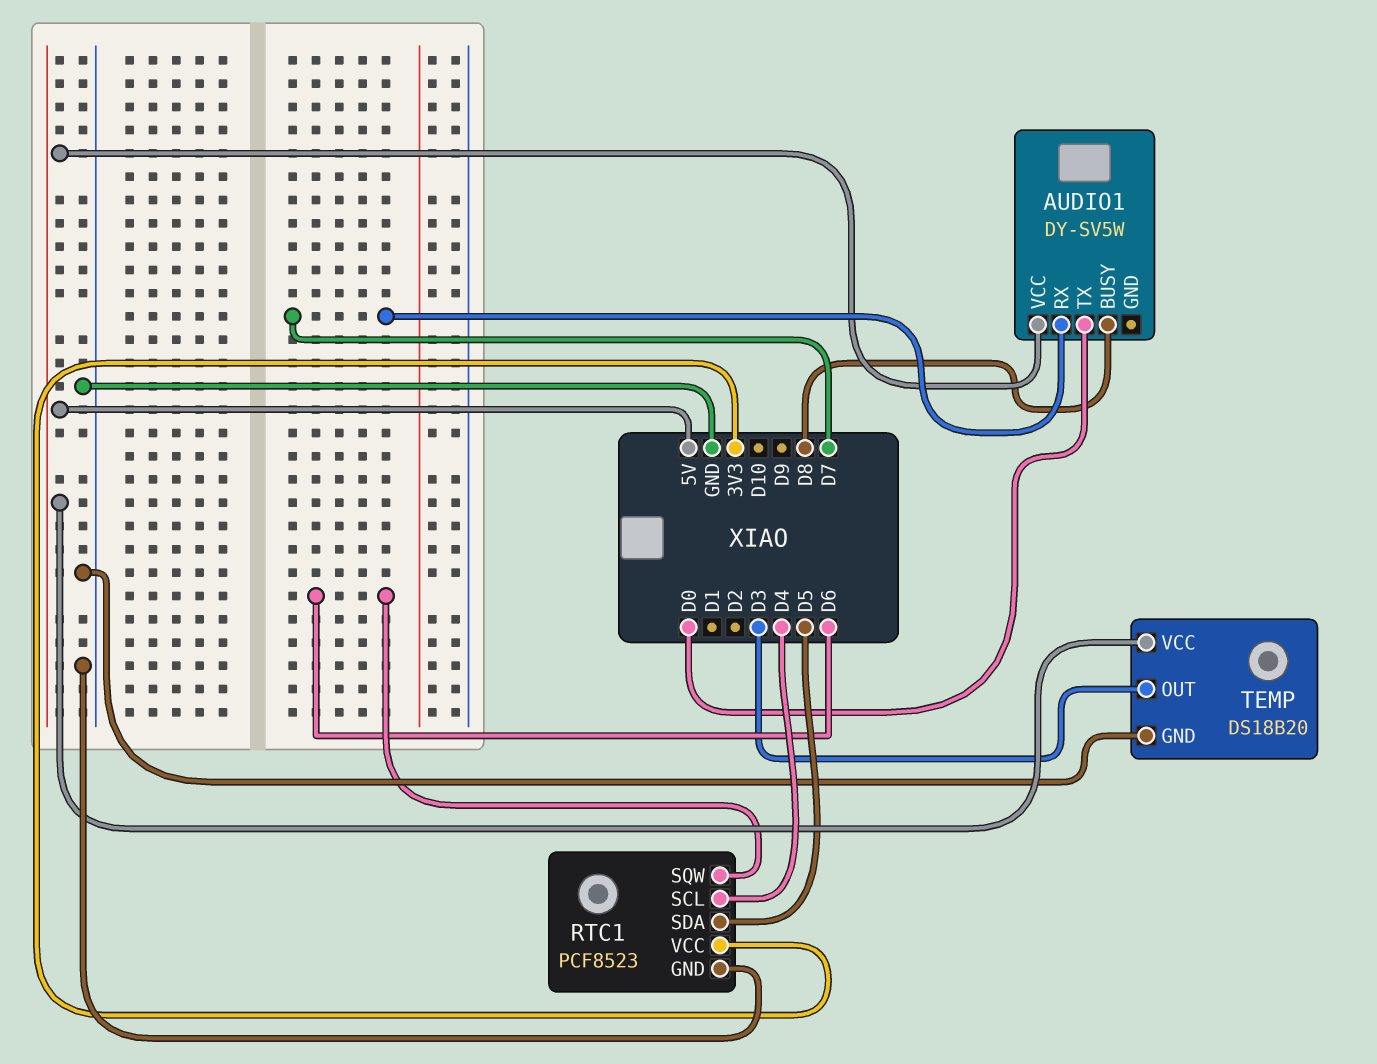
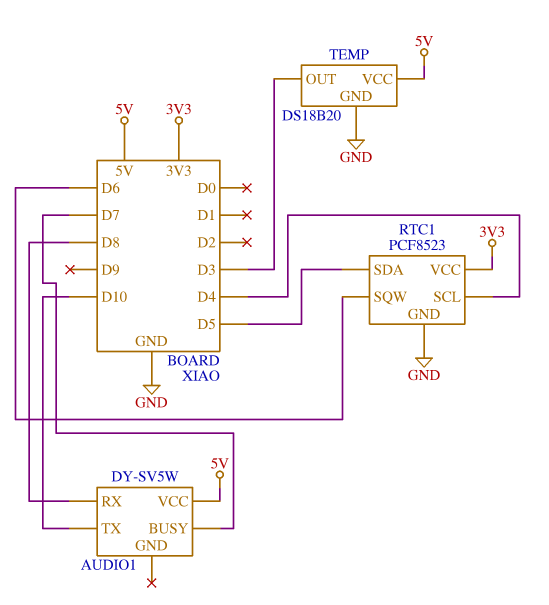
AUDIO1 pin BUSY: D8 -> D7
AUDIO1 pin RX: D7 -> D8
AUDIO1 pin TX: D0 -> D10

